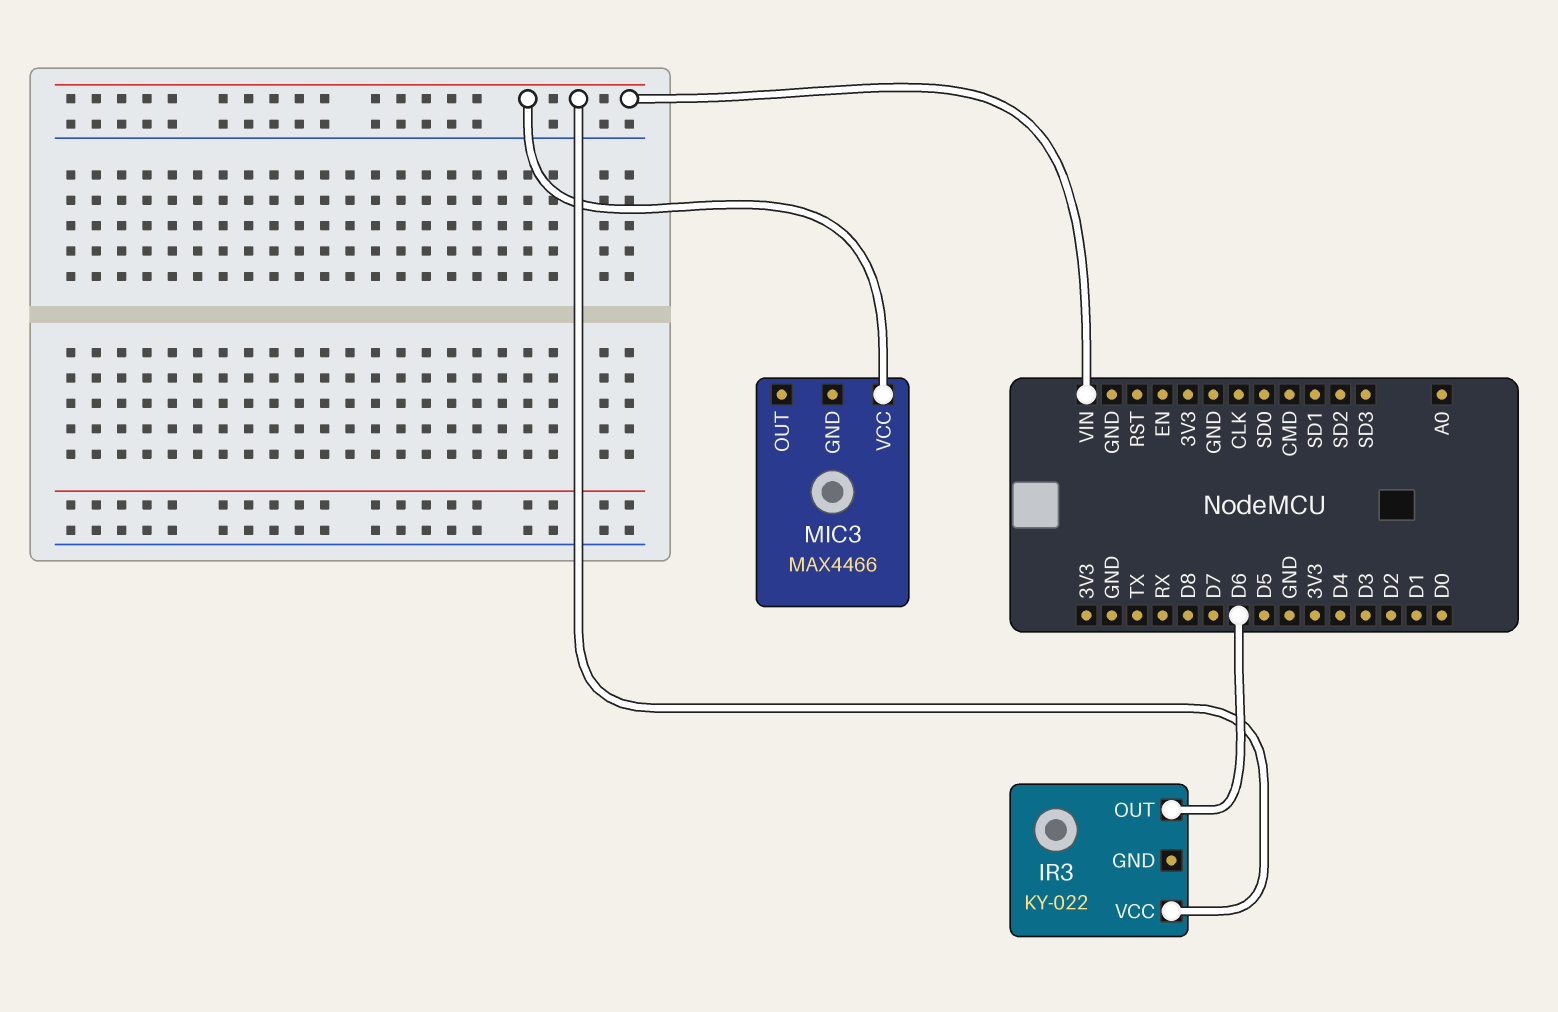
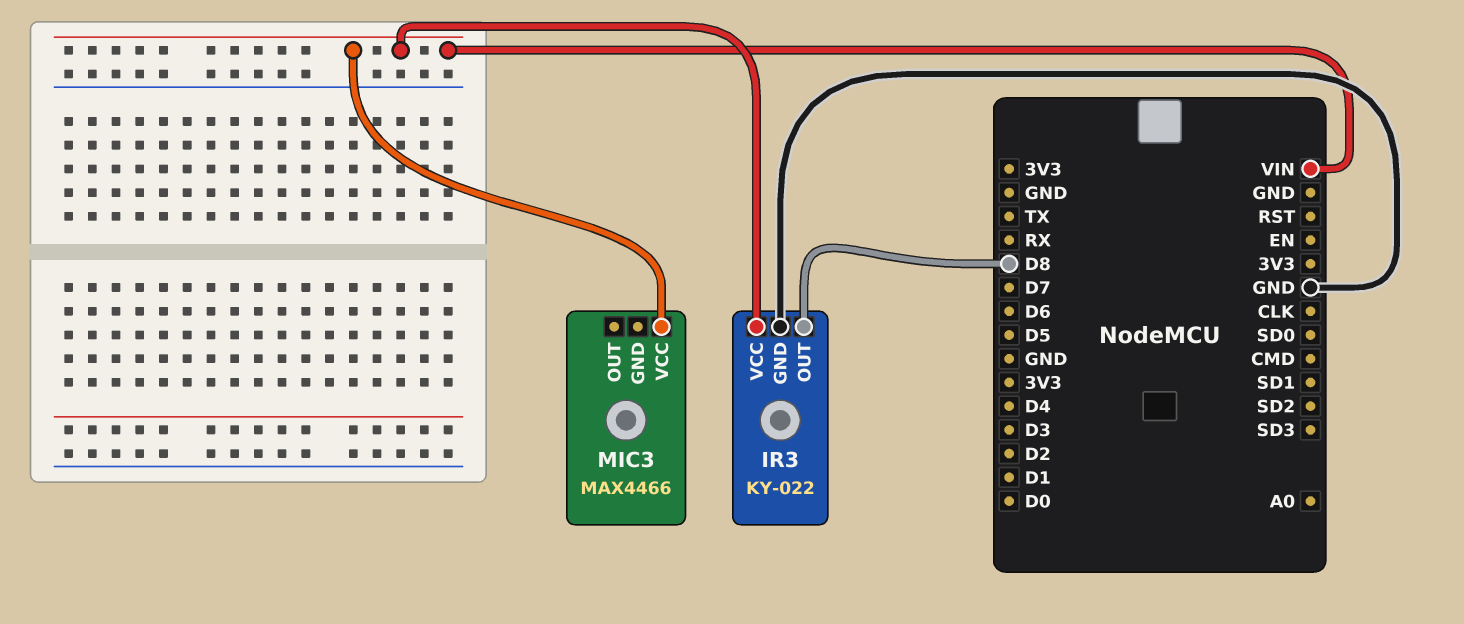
IR3 pin GND: none -> GND
IR3 pin OUT: D6 -> D8

